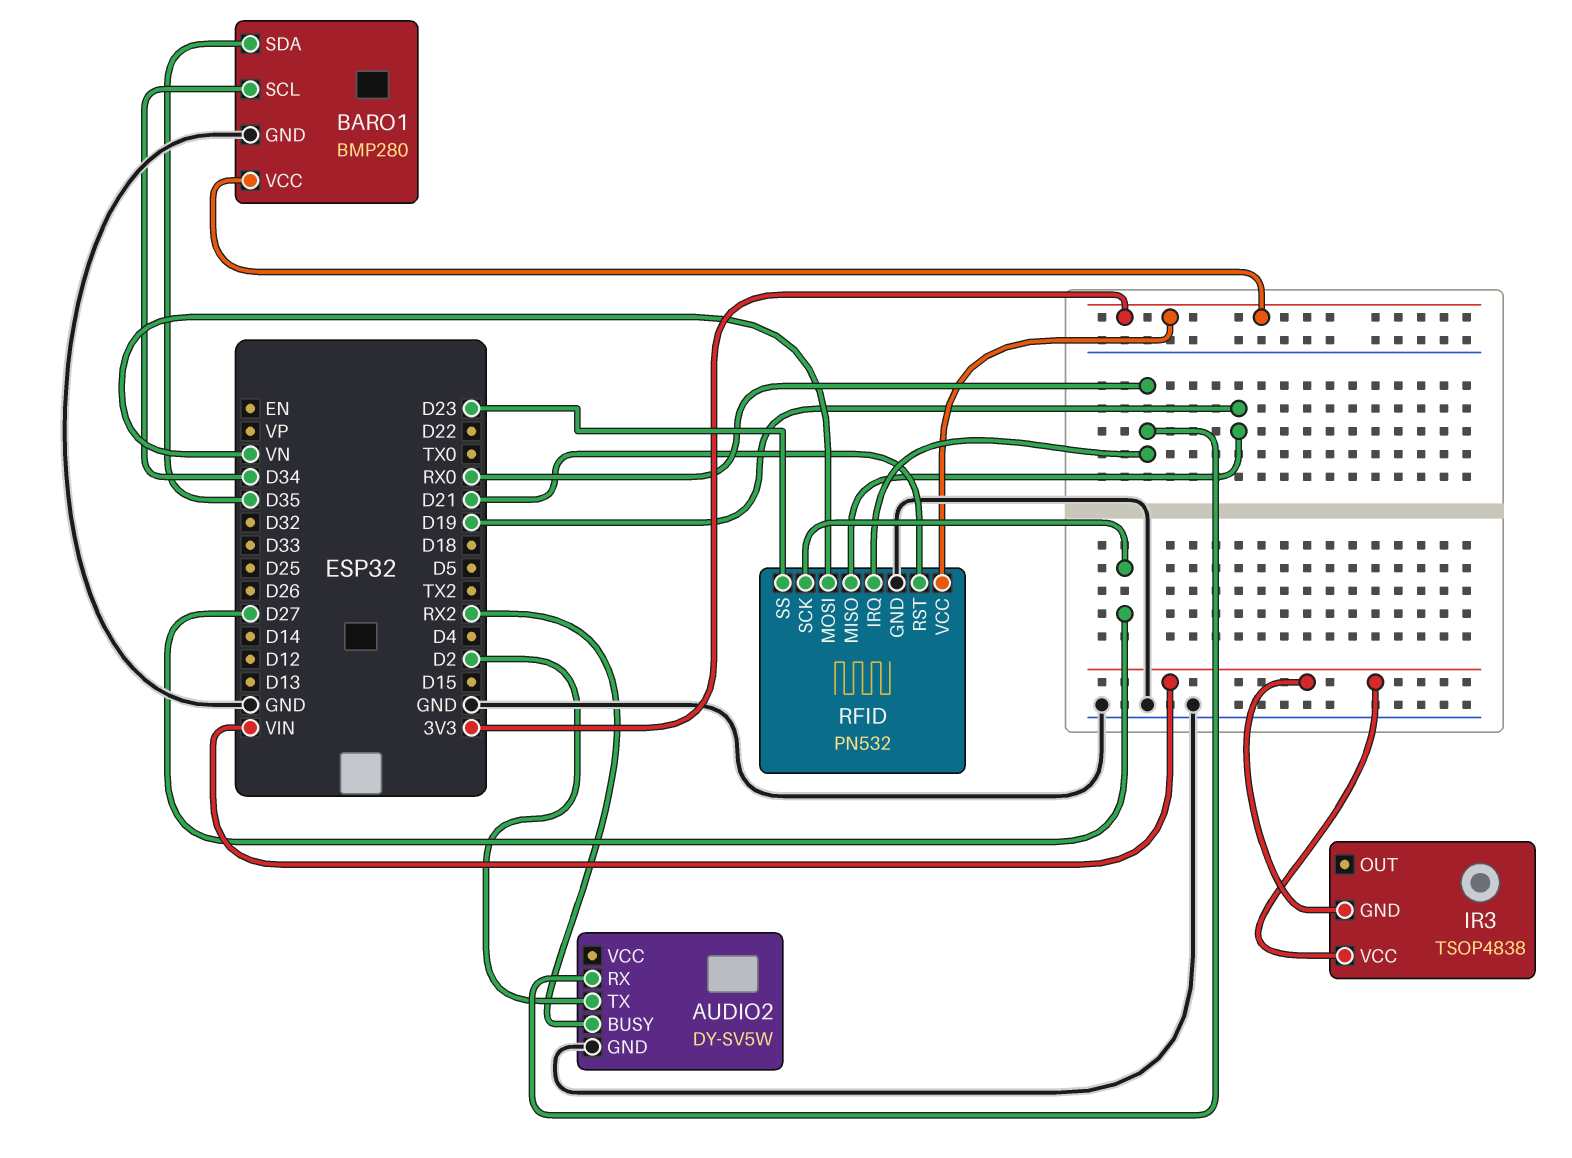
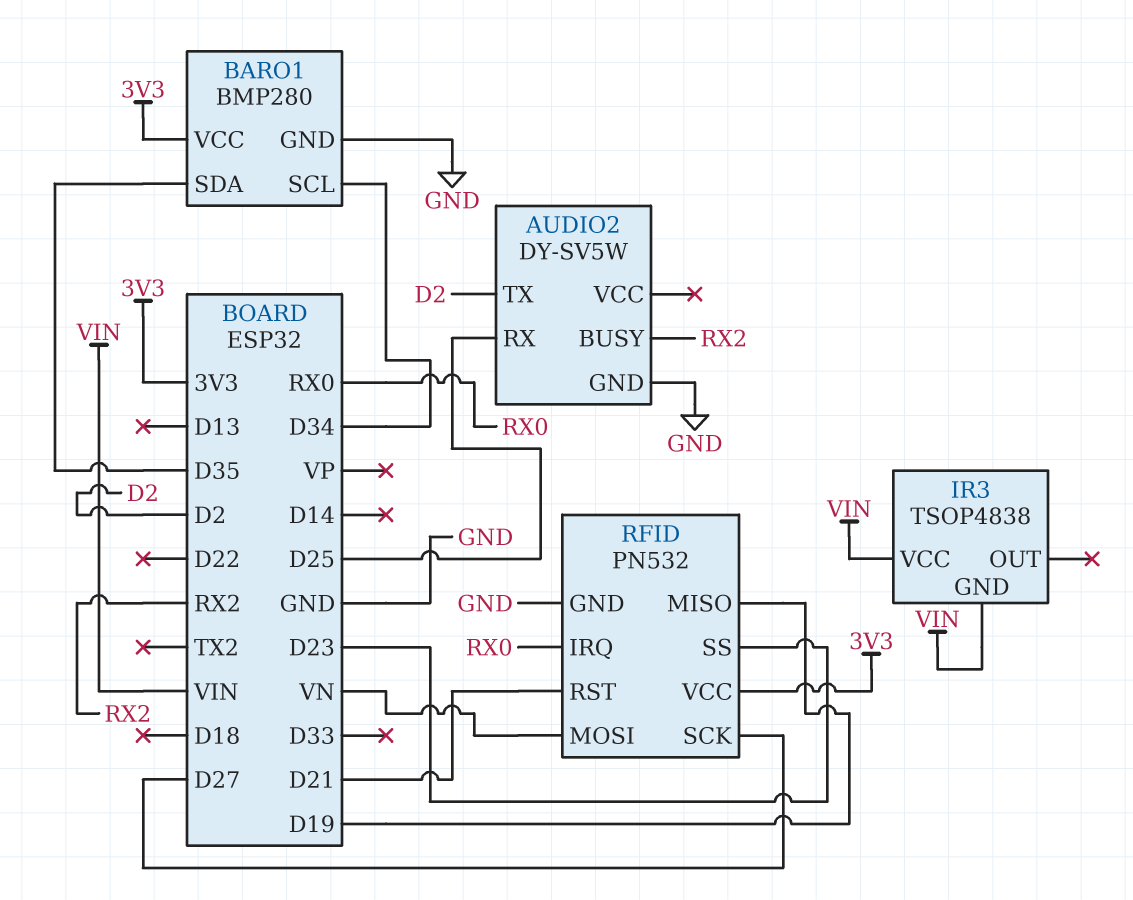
AUDIO2 pin RX: RX0 -> D25

